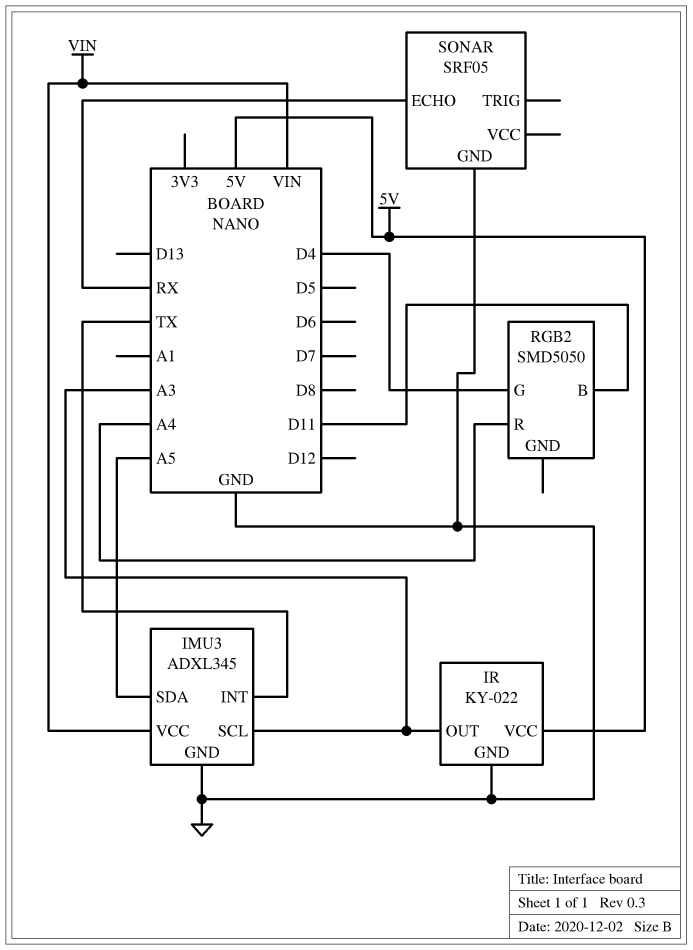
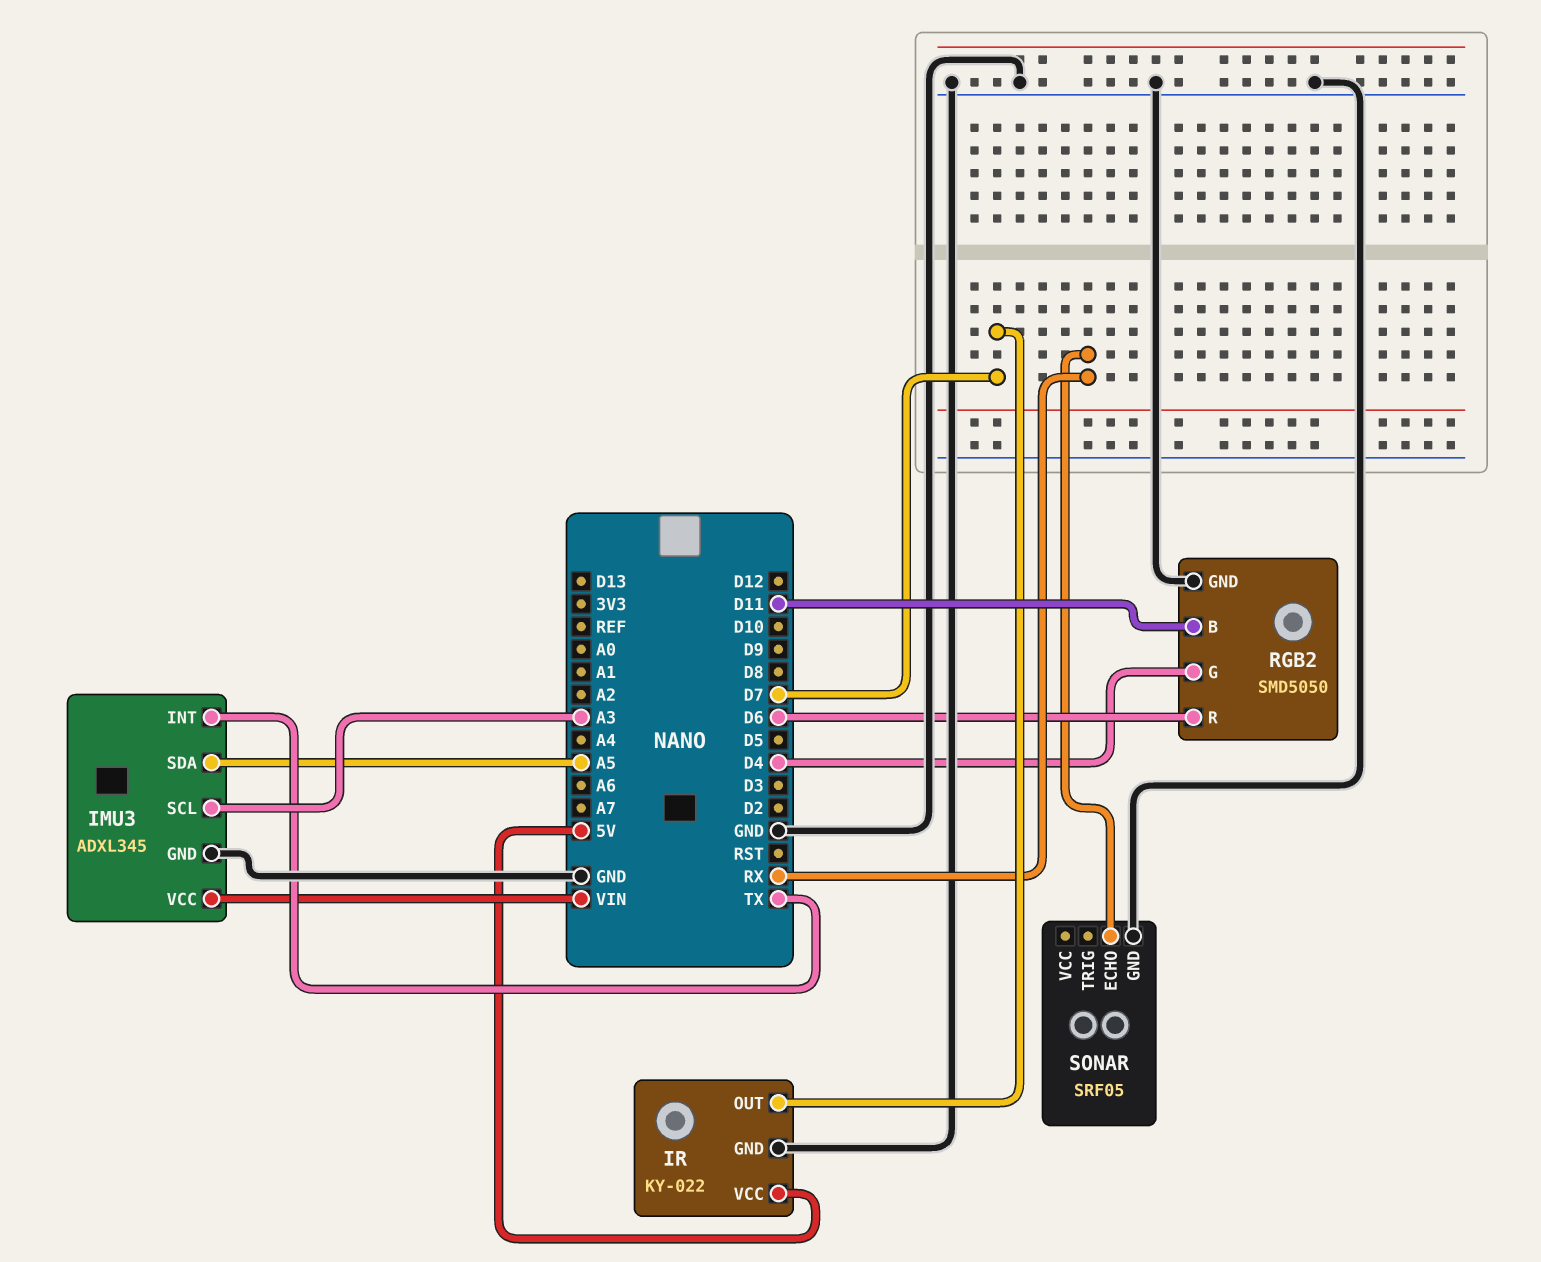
IR pin OUT: A3 -> D7
RGB2 pin GND: none -> GND
RGB2 pin R: A4 -> D6

